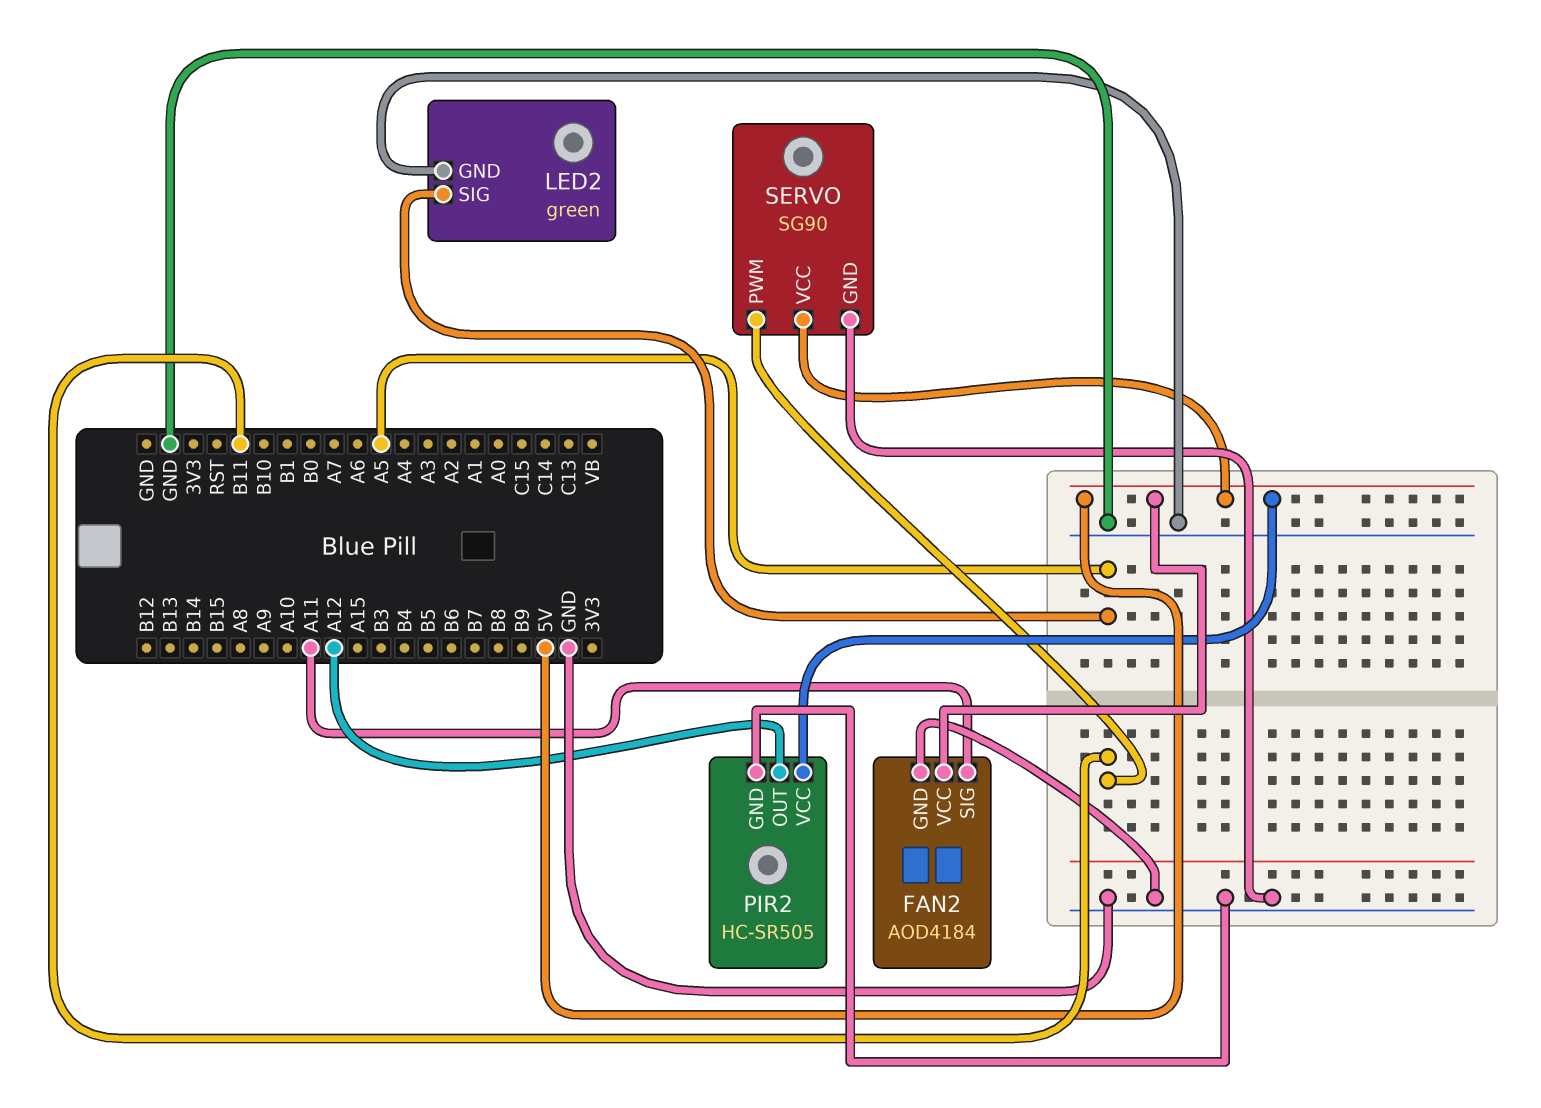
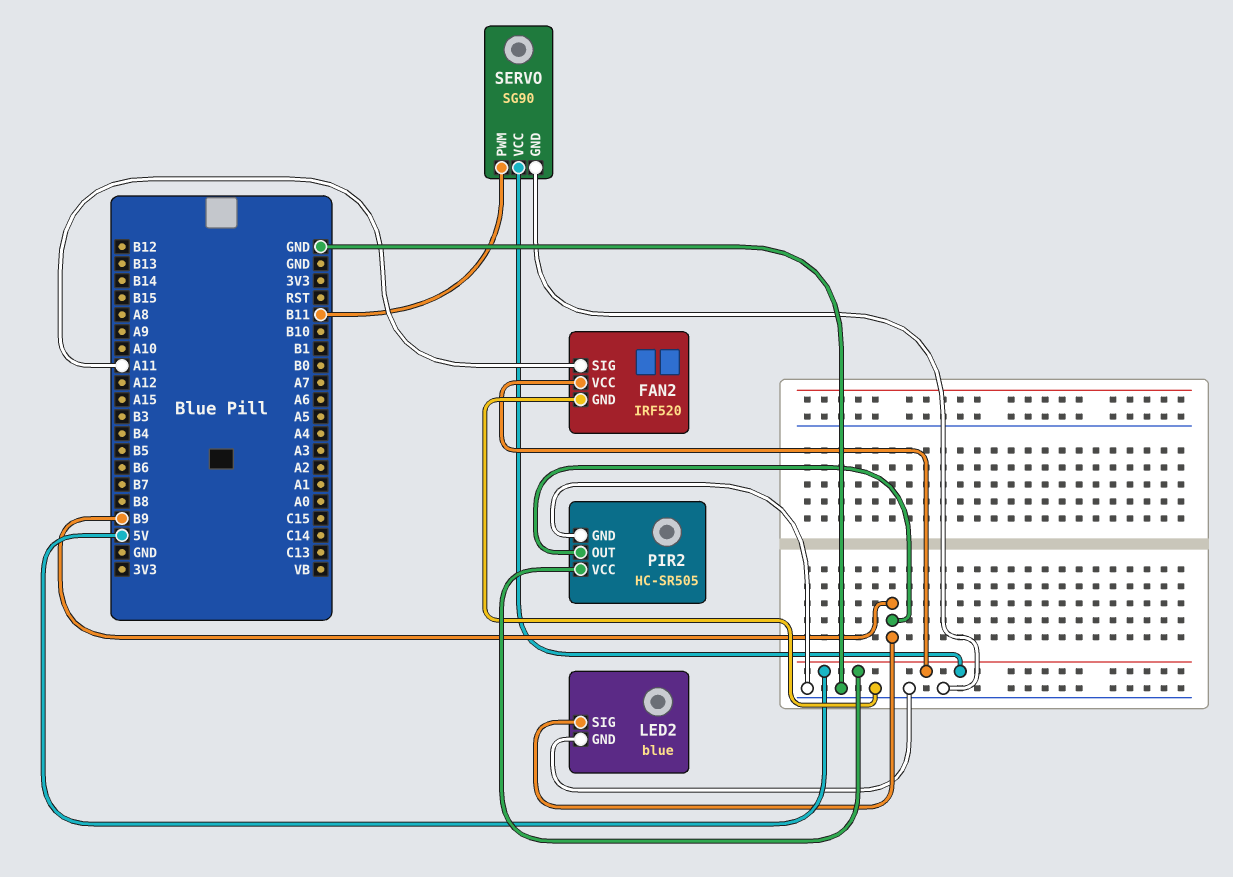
FAN2: AOD4184 -> IRF520
LED2: green -> blue
LED2 pin SIG: A5 -> B9
PIR2 pin OUT: A12 -> B9

